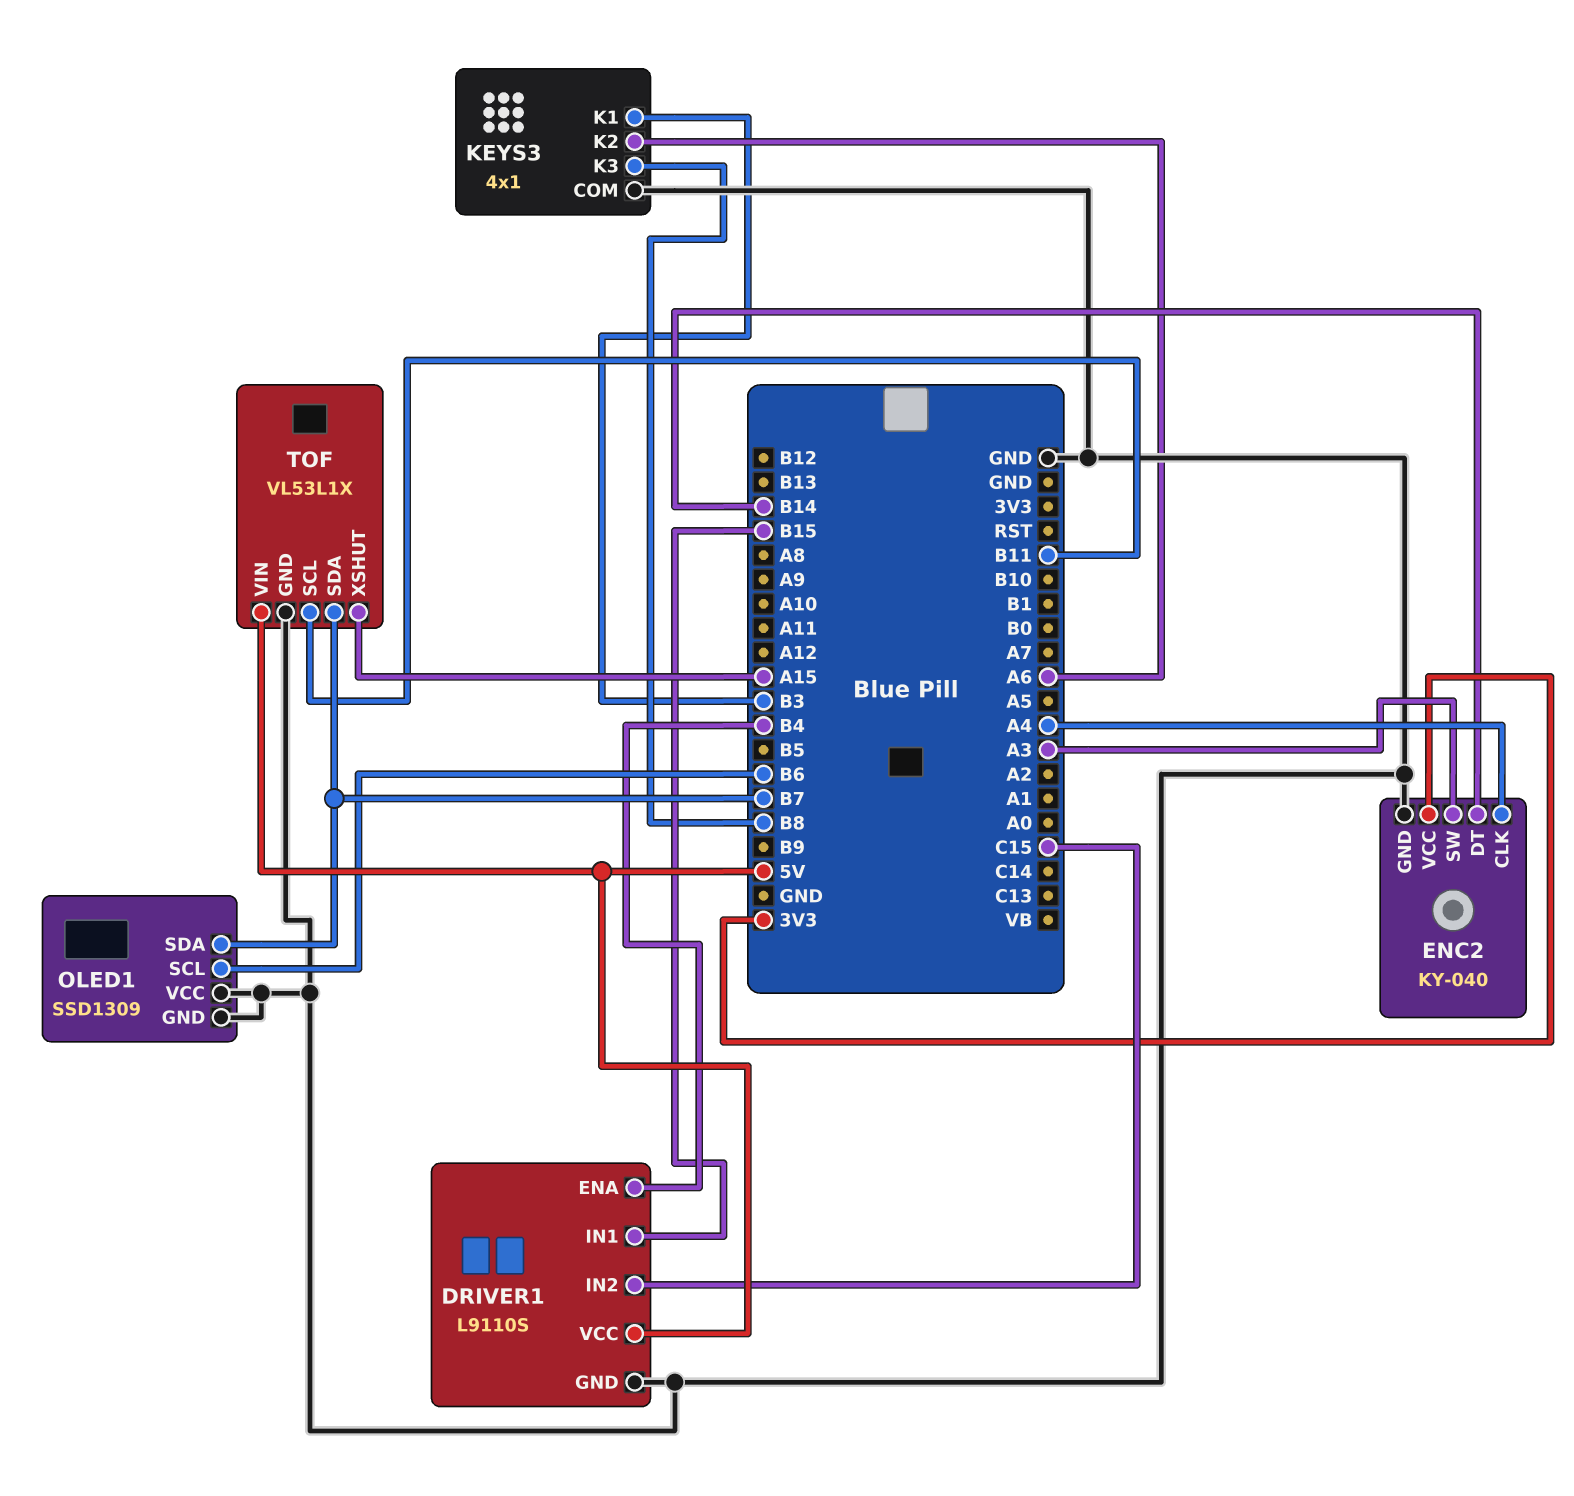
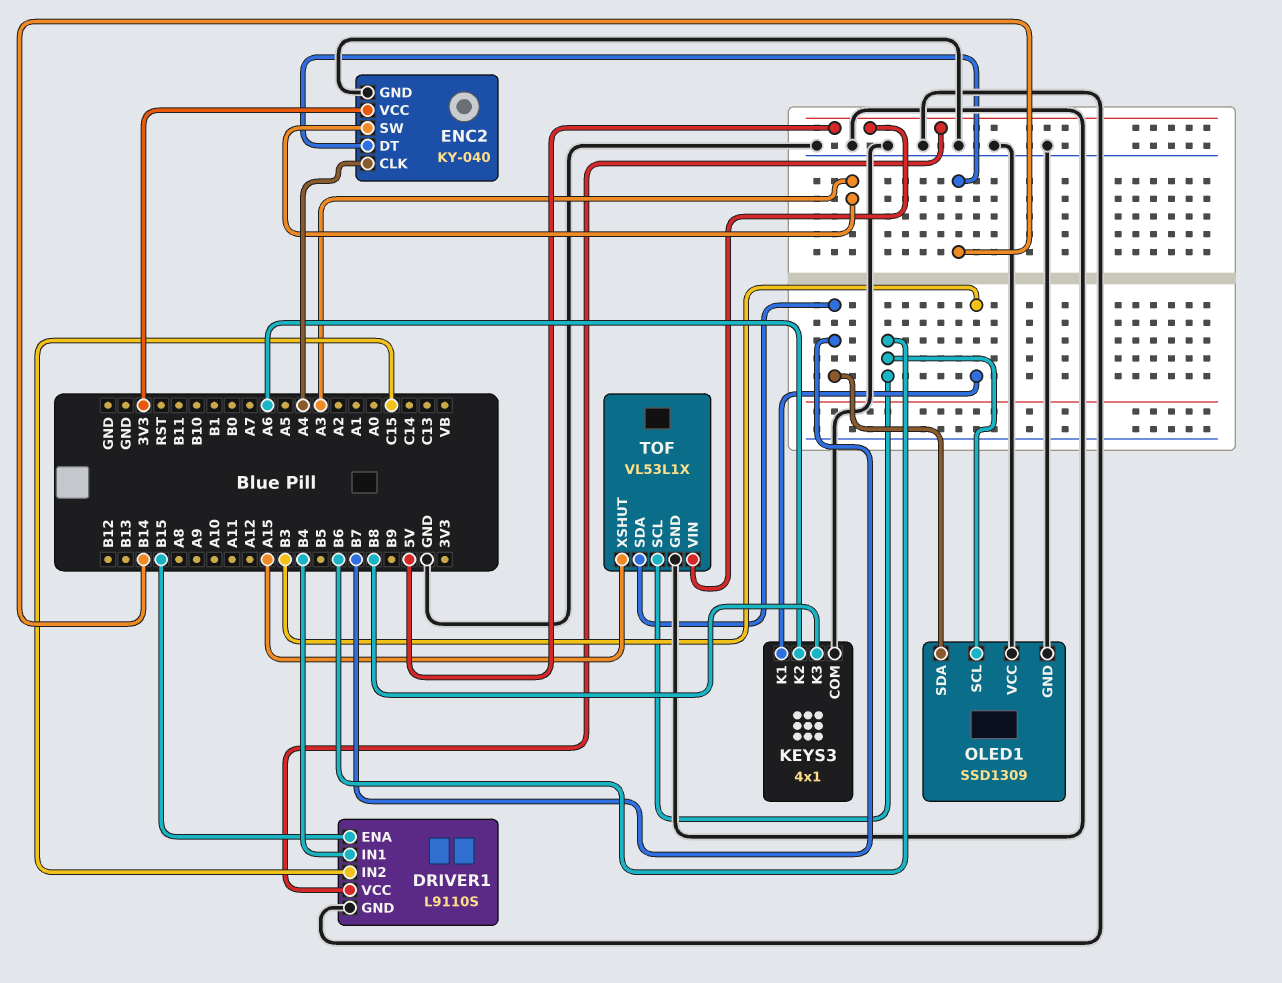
DRIVER1 pin ENA: B4 -> B15
DRIVER1 pin IN1: B15 -> B4
TOF pin SCL: B11 -> B6

